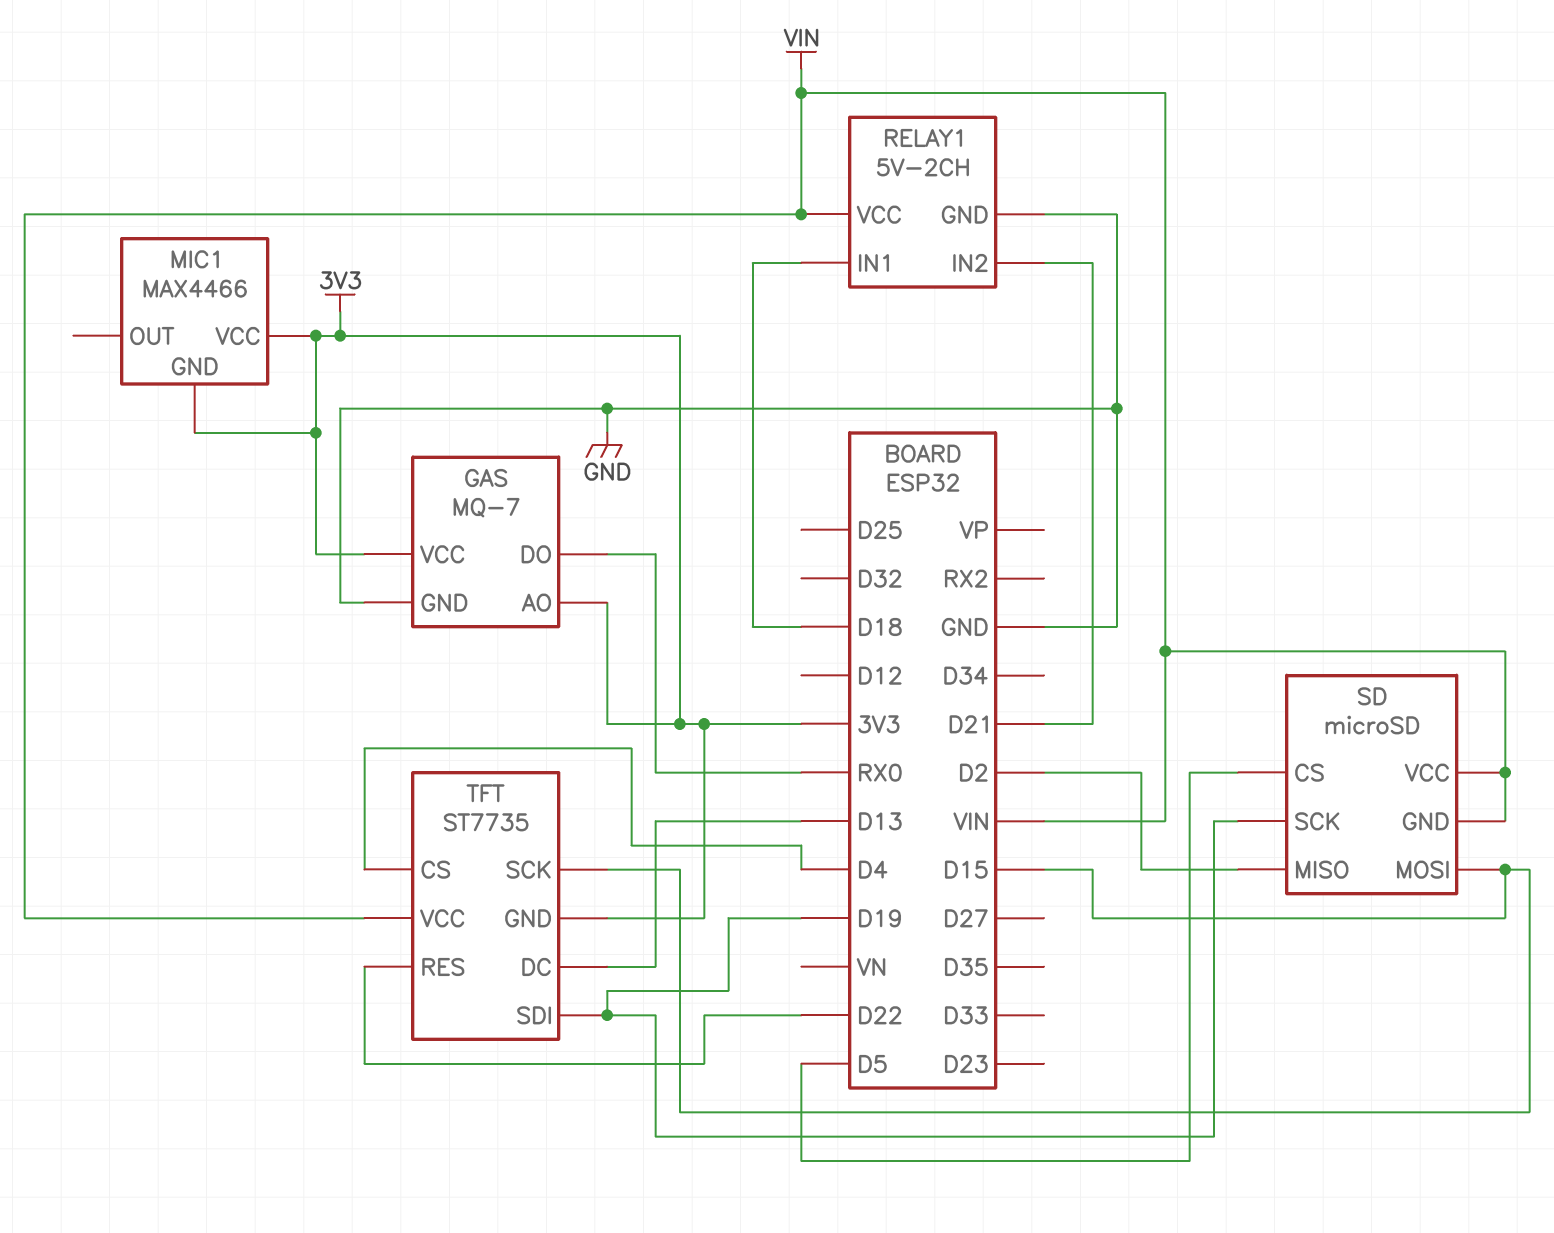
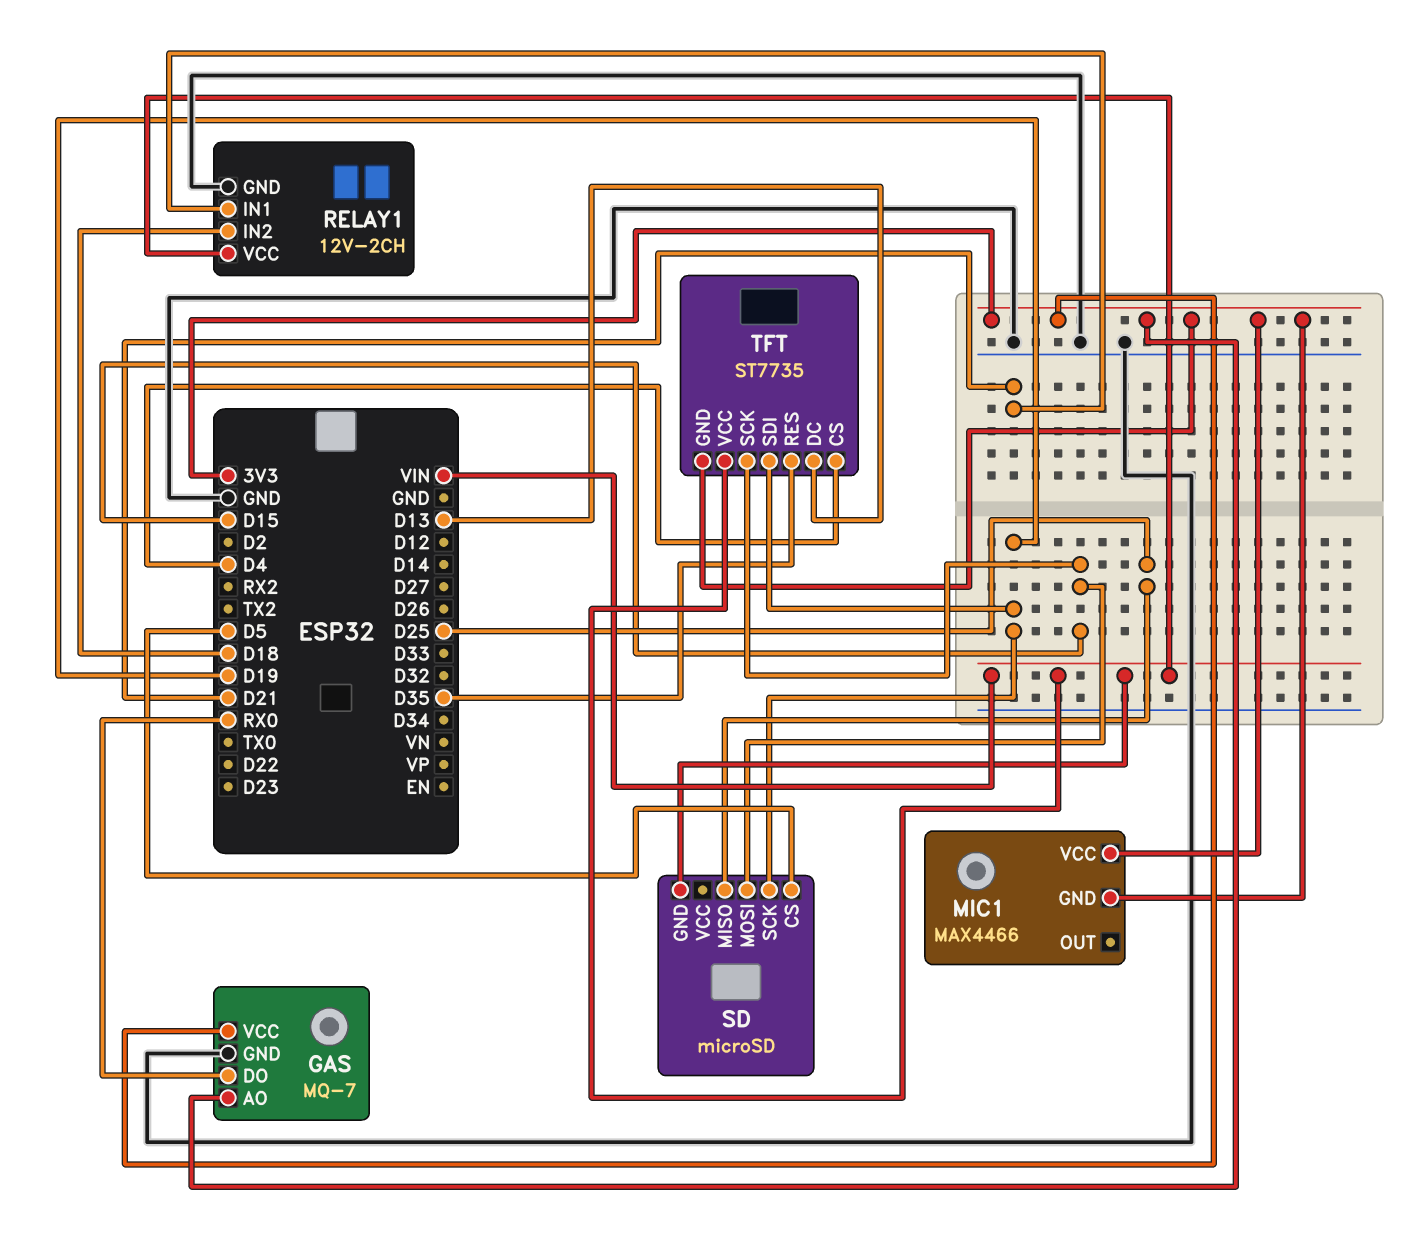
RELAY1: 5V-2CH -> 12V-2CH
RELAY1 pin IN1: D18 -> D21
RELAY1 pin IN2: D21 -> D18
SD pin MISO: D2 -> D25
SD pin VCC: VIN -> none
TFT pin RES: D22 -> D35

